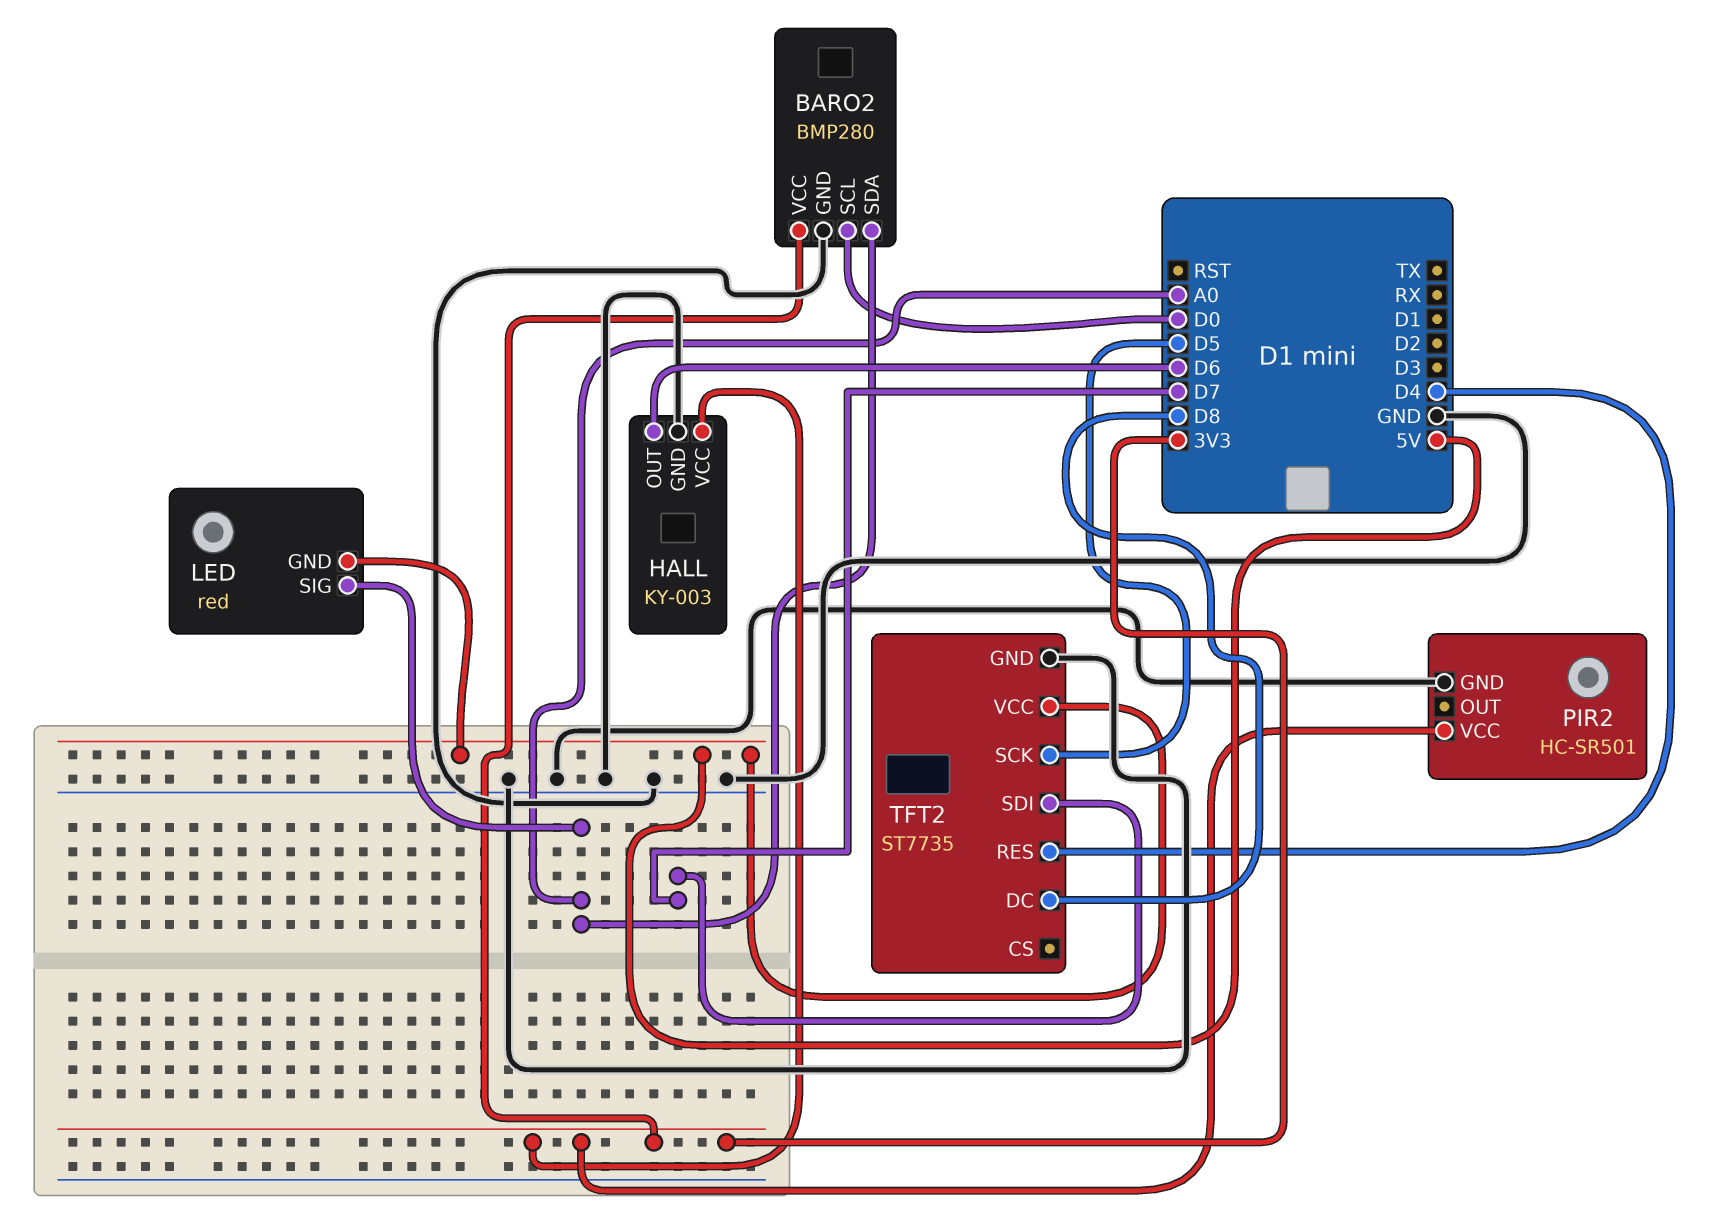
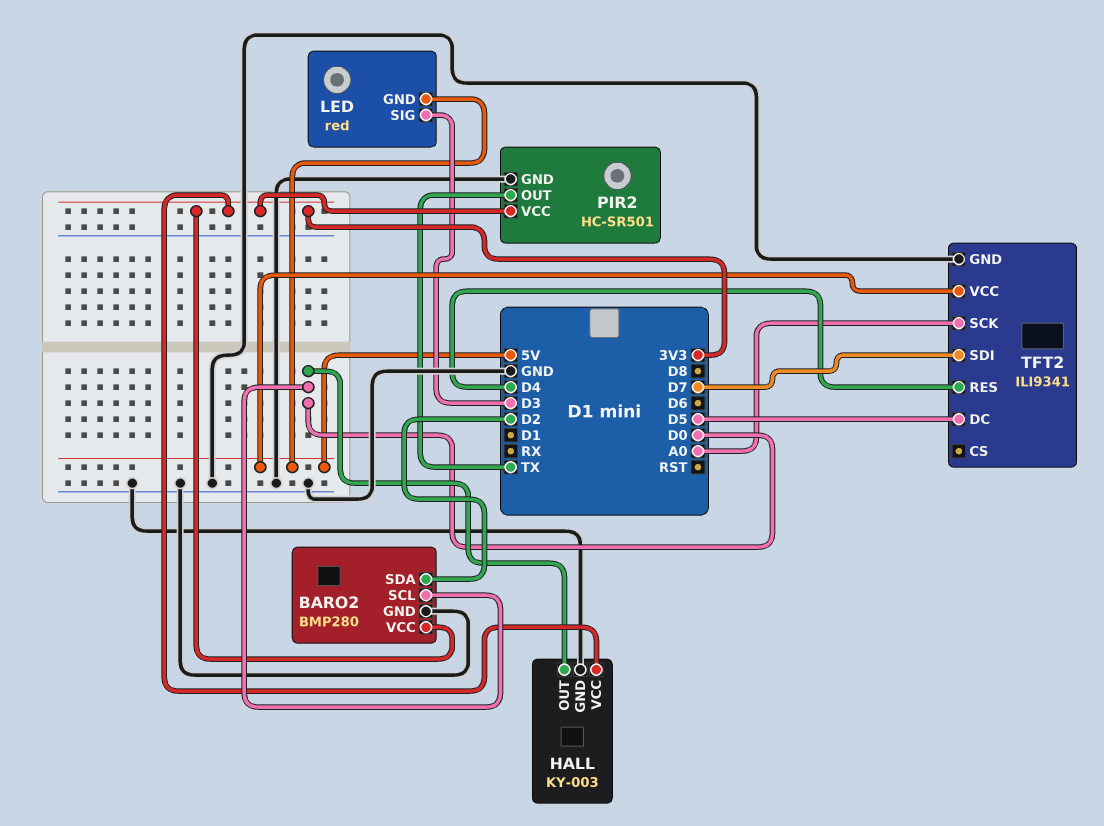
BARO2 pin SDA: A0 -> D2
HALL pin OUT: D6 -> D0
LED pin SIG: A0 -> D3
PIR2 pin OUT: none -> TX
TFT2: ST7735 -> ILI9341
TFT2 pin DC: D8 -> D5
TFT2 pin SCK: D5 -> A0

